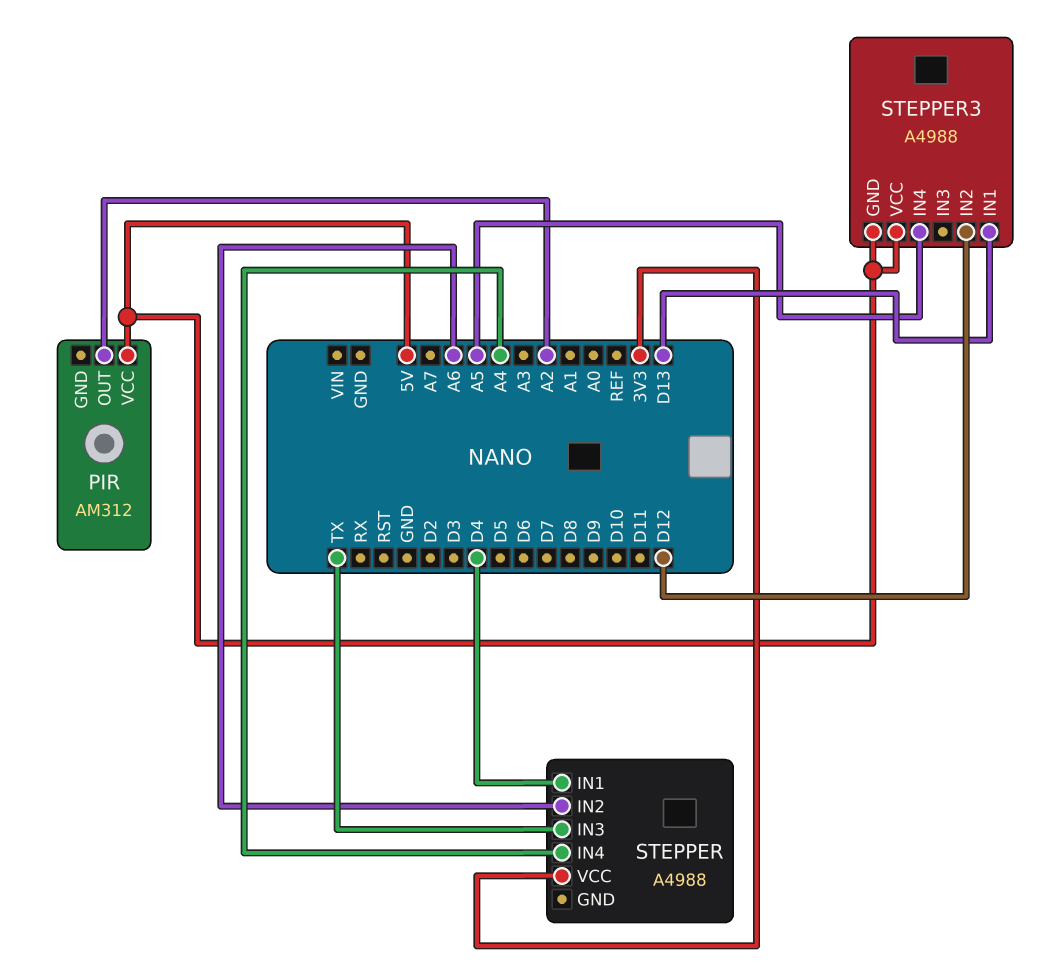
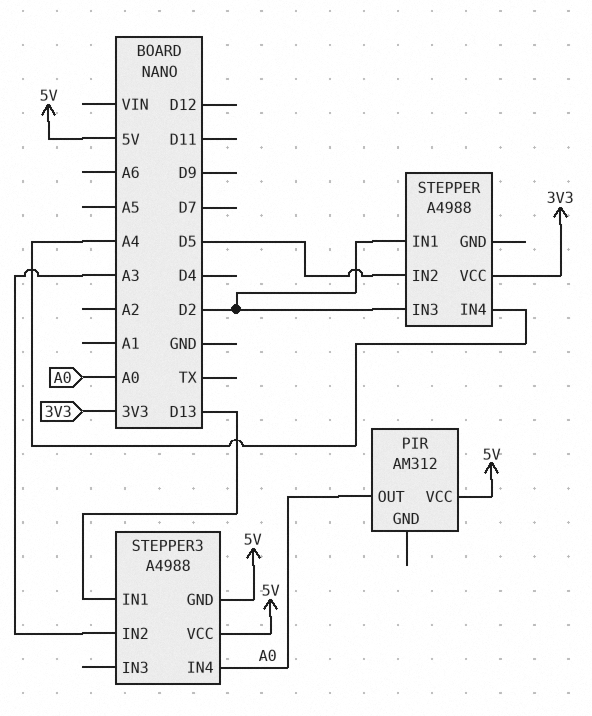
PIR pin OUT: A2 -> A0
STEPPER pin IN1: D4 -> D2
STEPPER pin IN2: A6 -> D5
STEPPER pin IN3: TX -> D2
STEPPER3 pin IN2: D12 -> A3
STEPPER3 pin IN4: A5 -> A0

